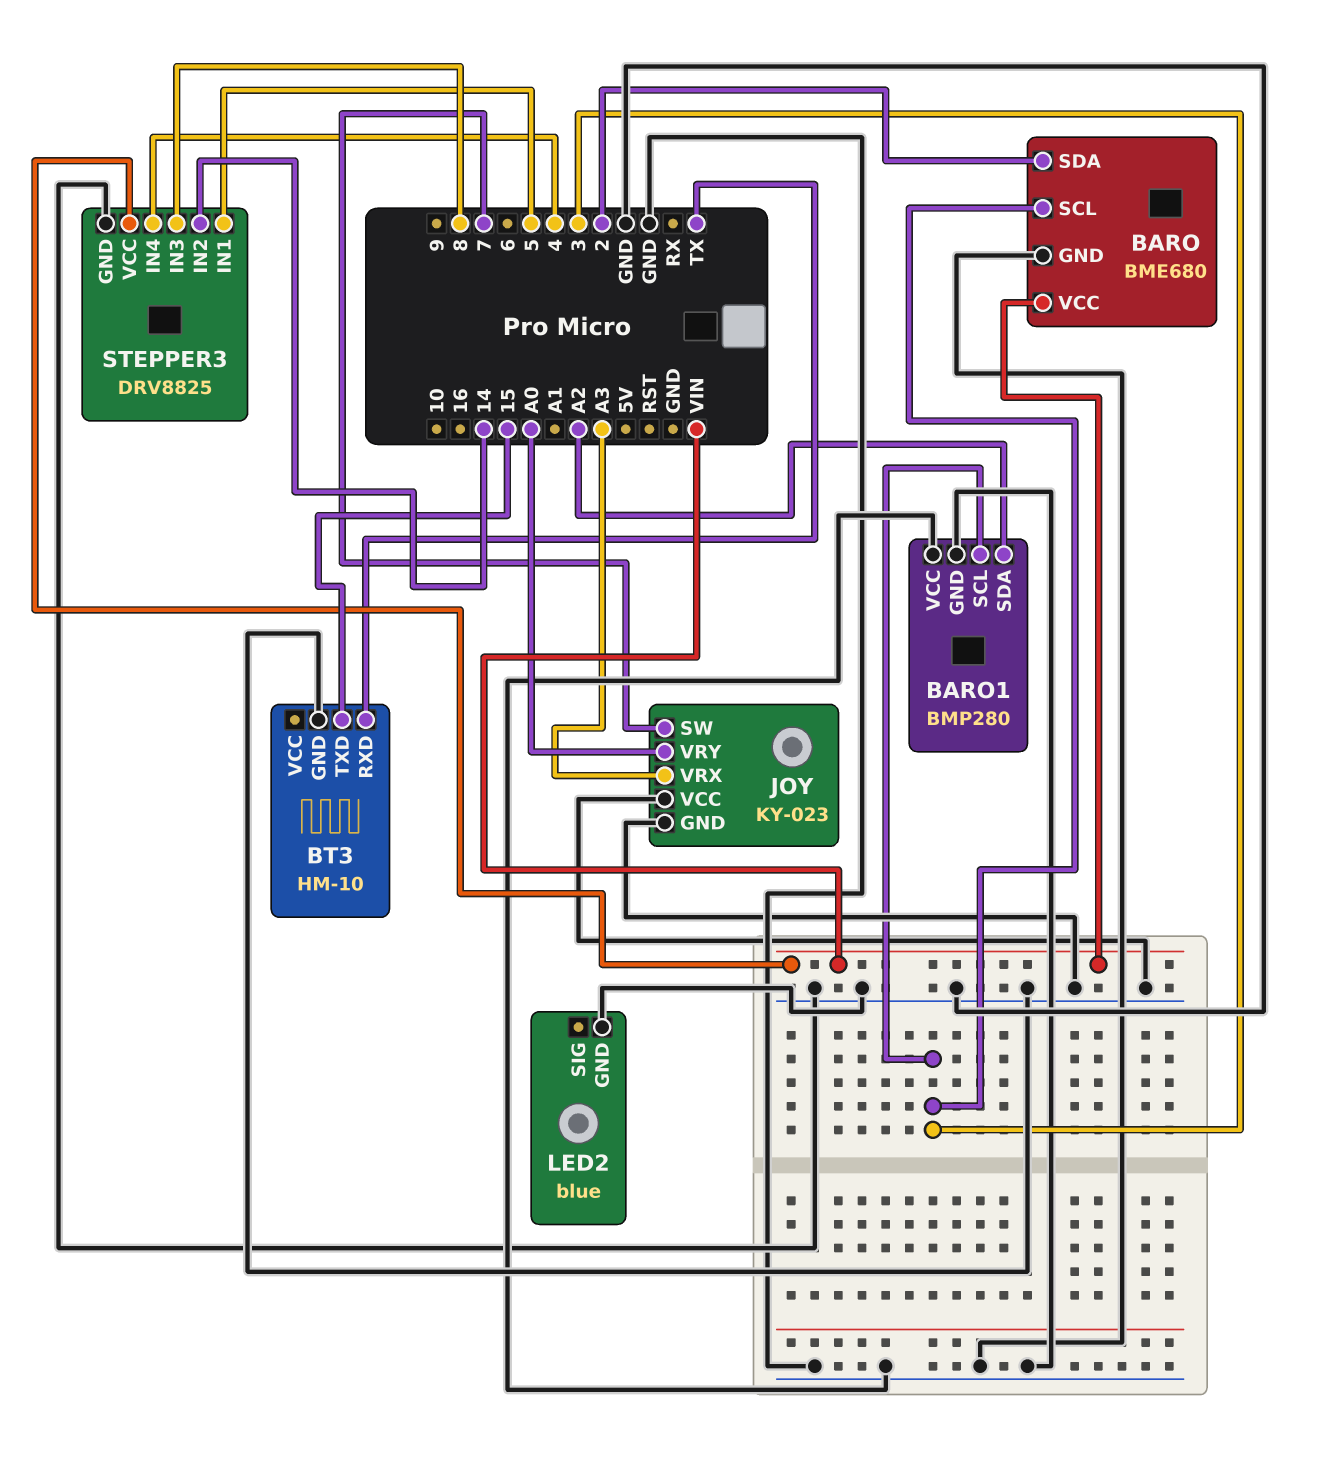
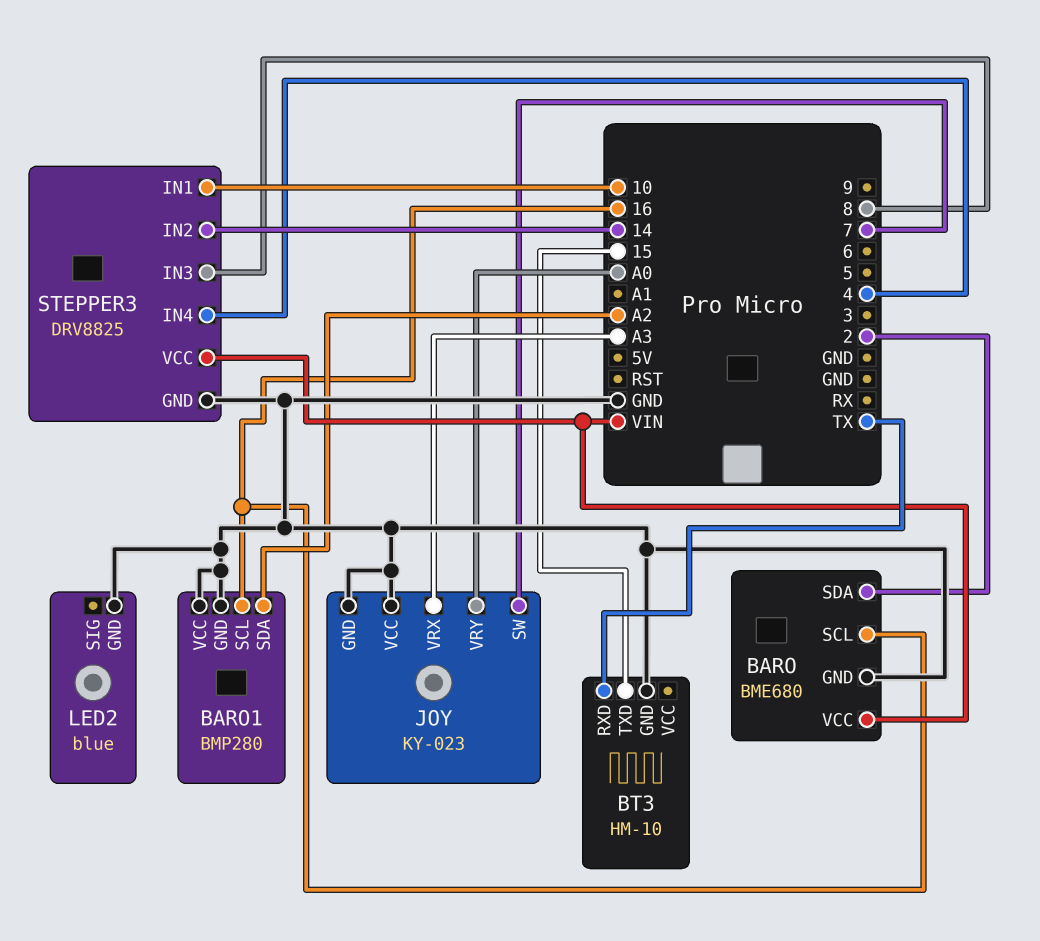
BARO pin SCL: 3 -> 16
BARO1 pin SCL: 3 -> 16
STEPPER3 pin IN1: 5 -> 10

